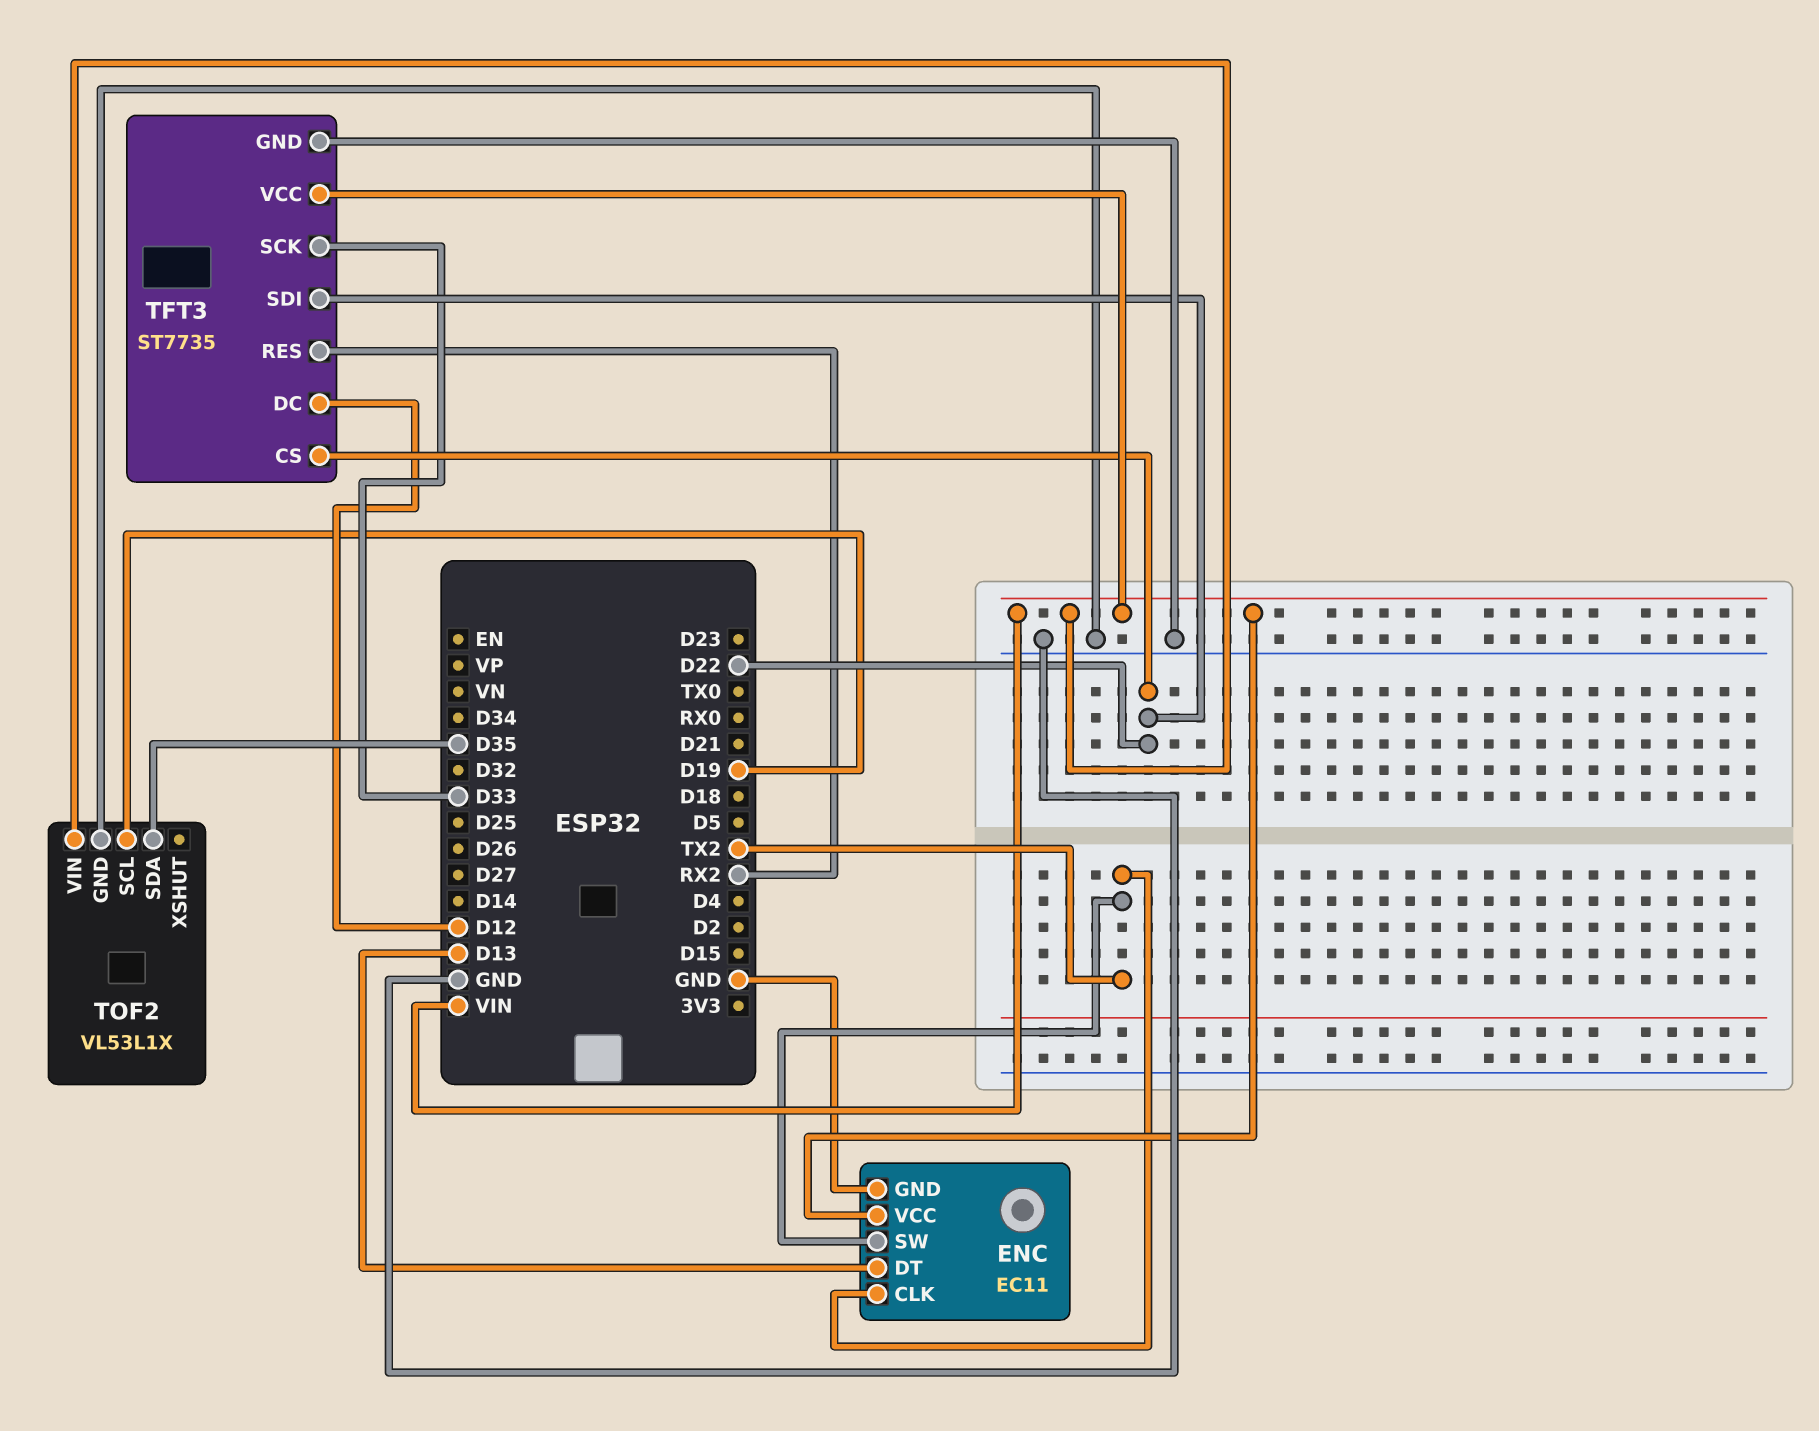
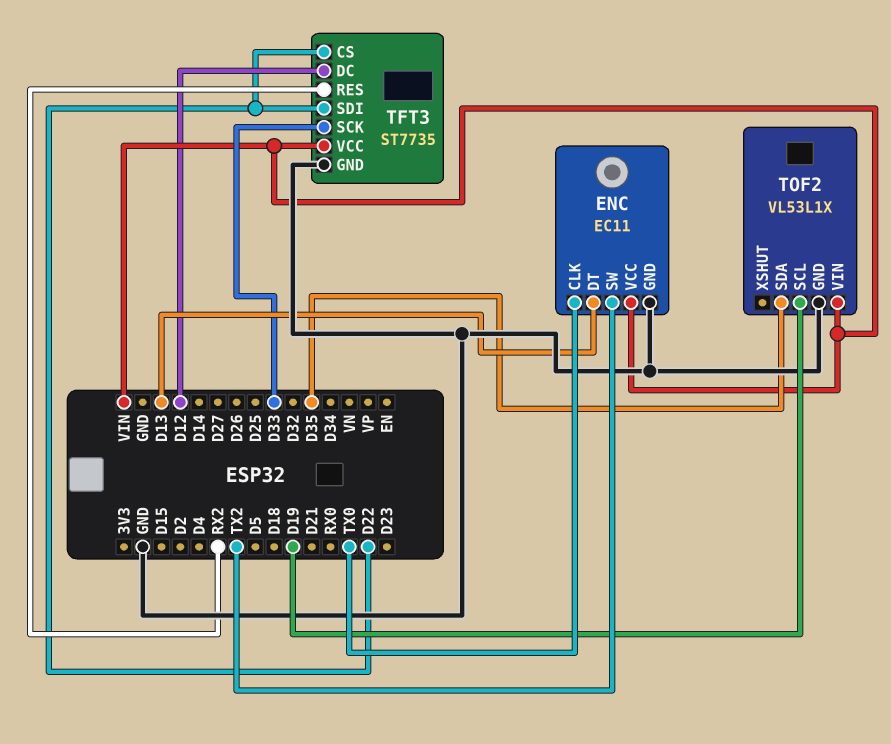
ENC pin CLK: TX2 -> TX0

